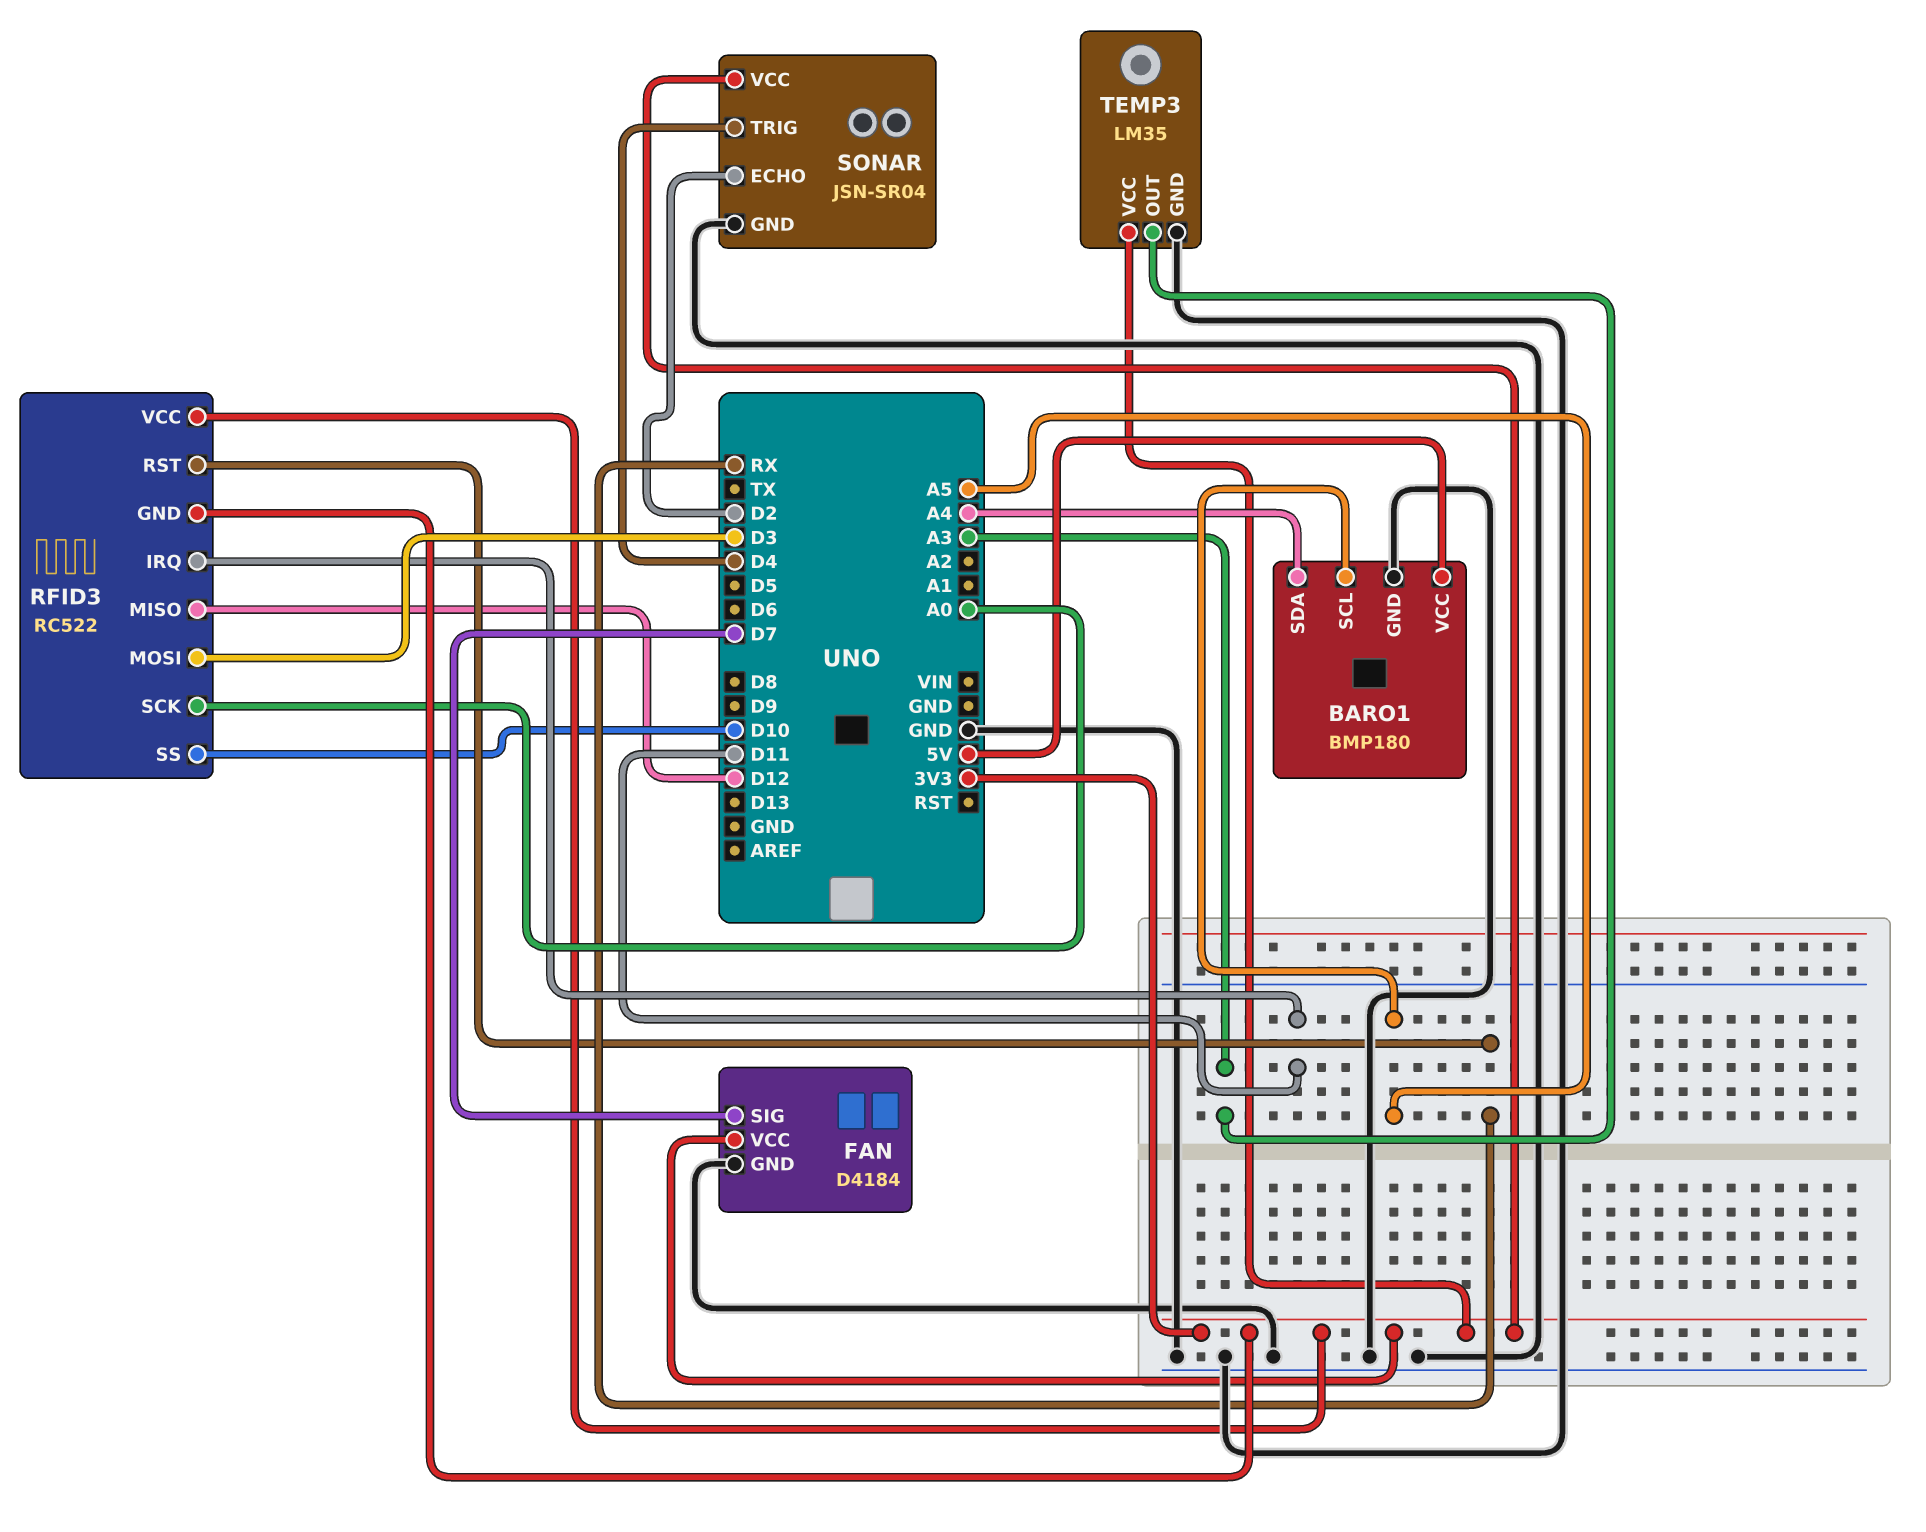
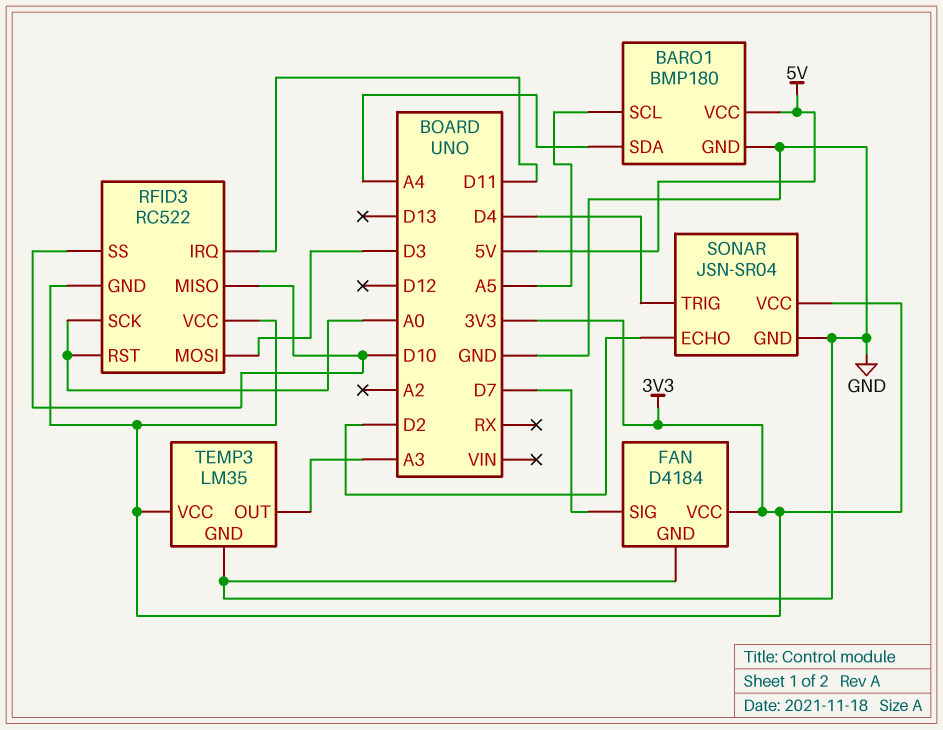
RFID3 pin MISO: D12 -> D10
RFID3 pin RST: RX -> A0

